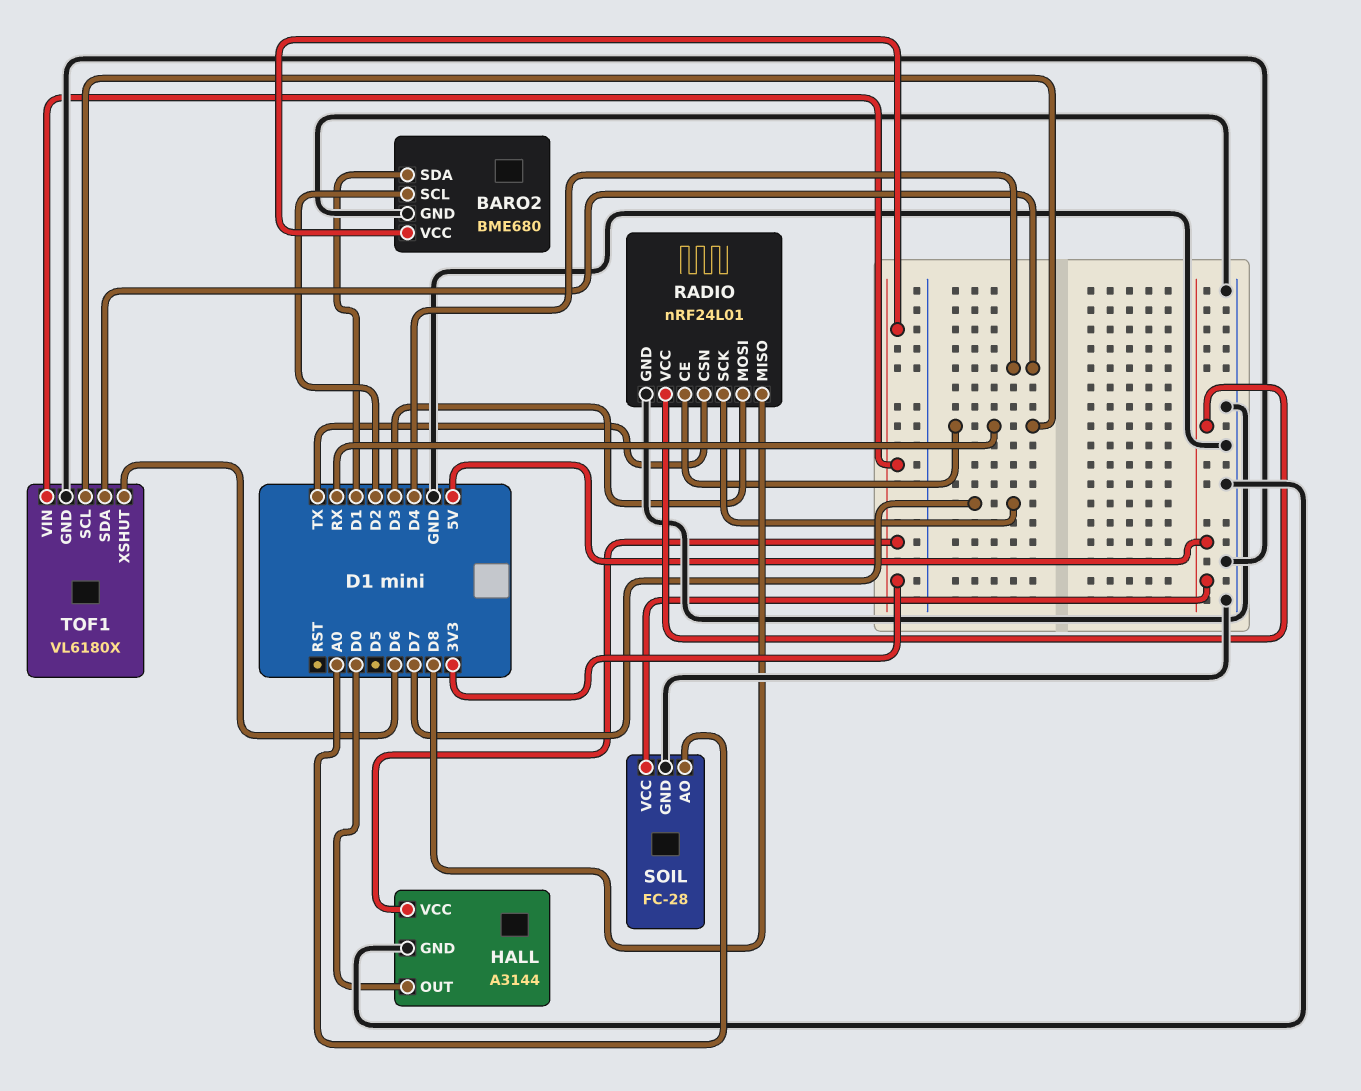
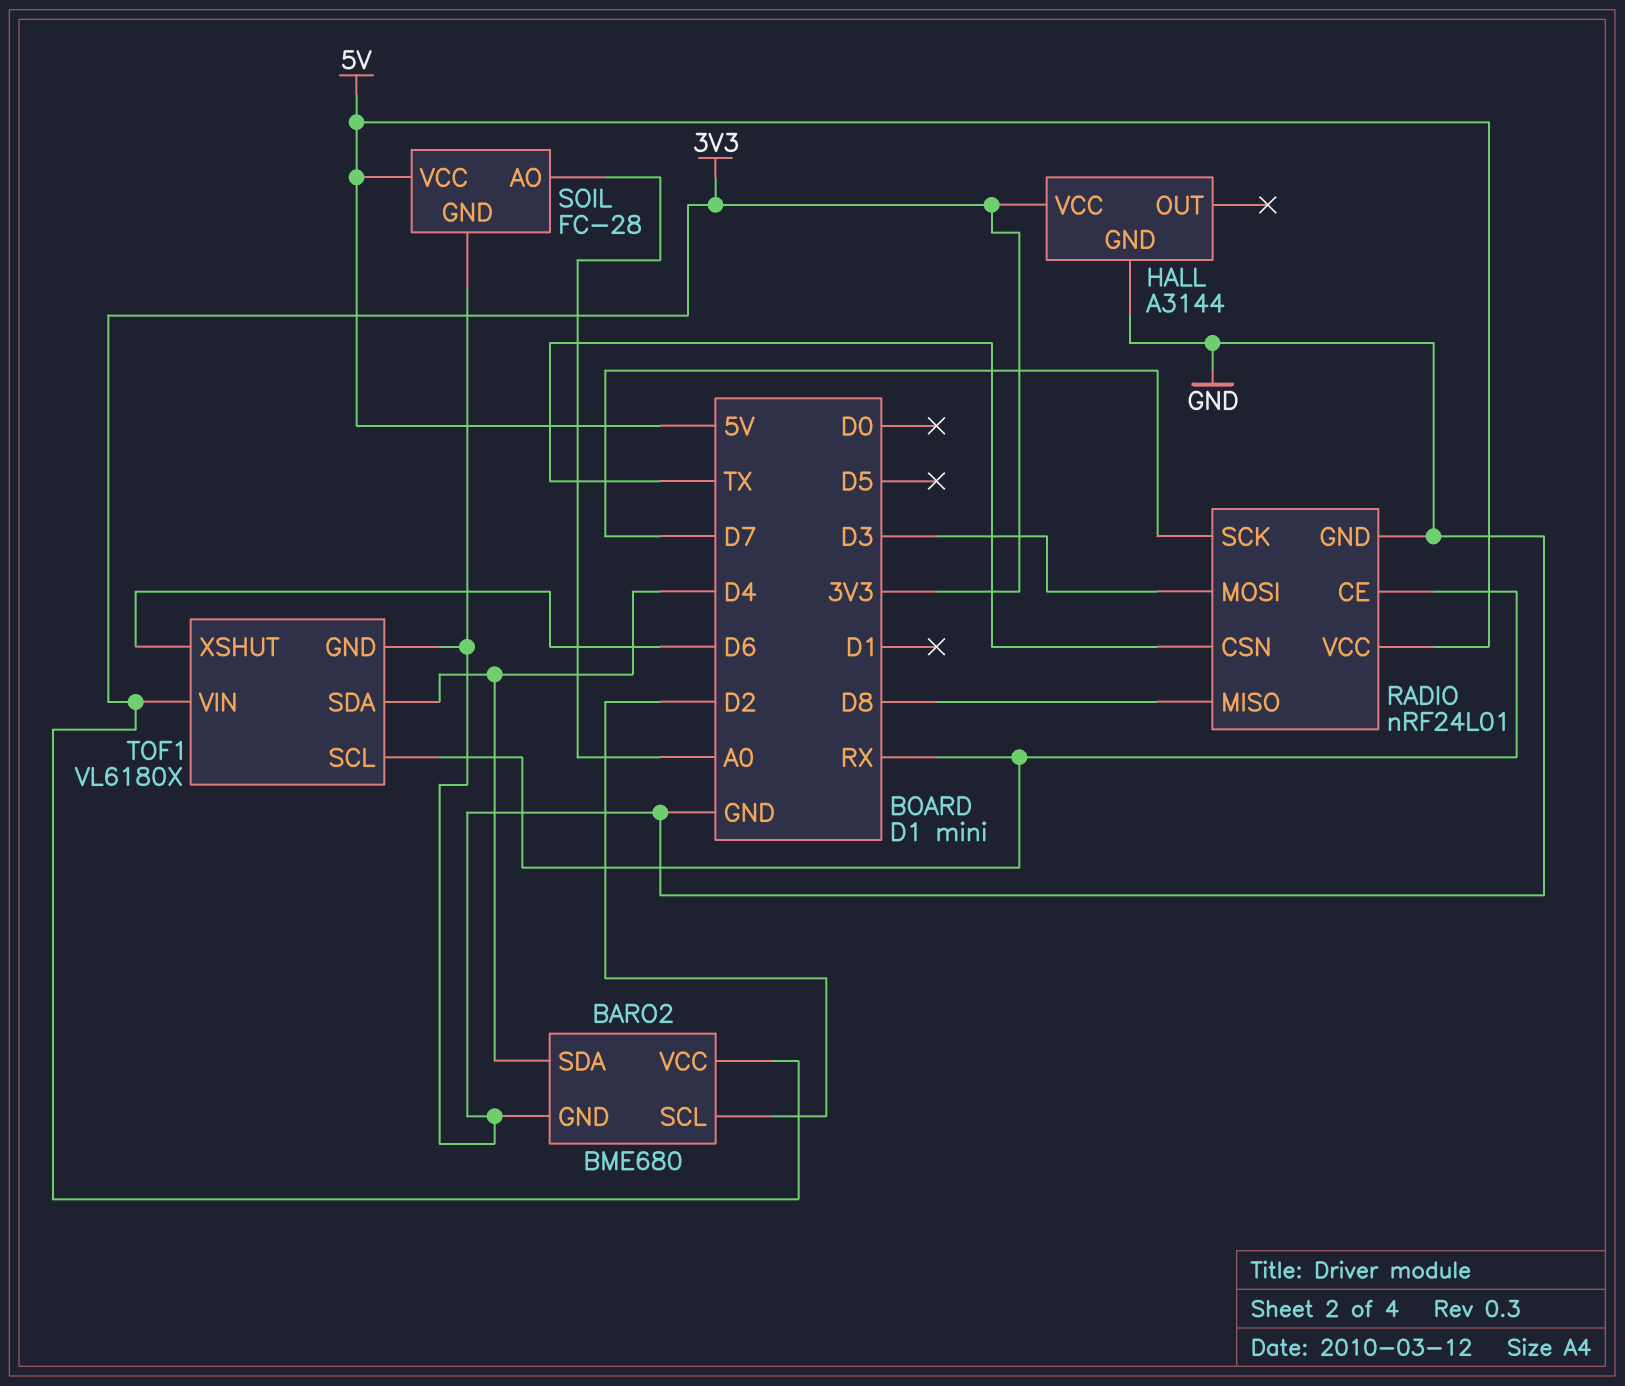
BARO2 pin SDA: D1 -> D4
HALL pin OUT: D0 -> none

